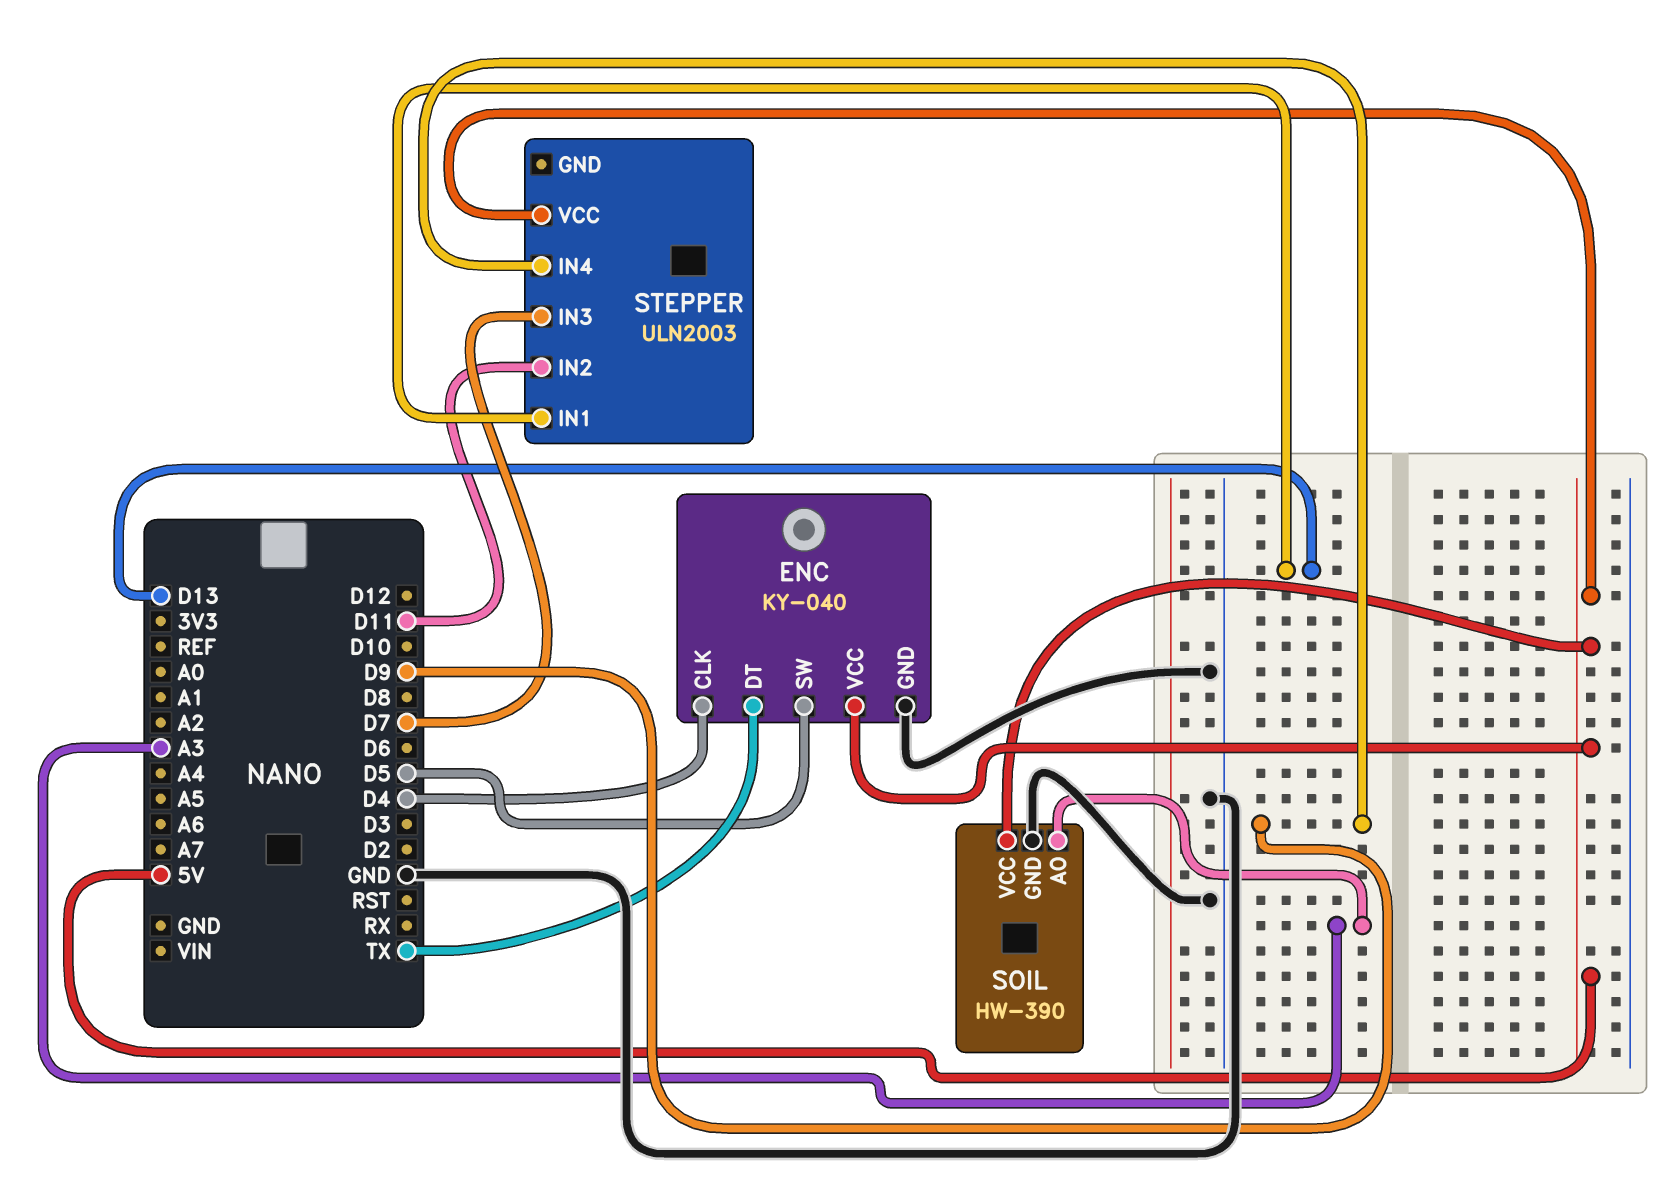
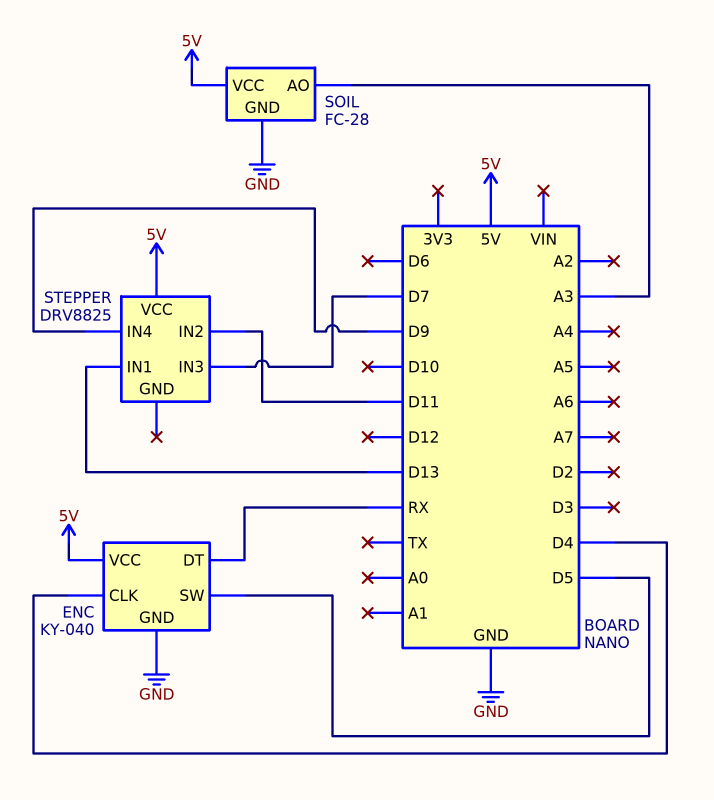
ENC pin DT: TX -> RX
SOIL: HW-390 -> FC-28
STEPPER: ULN2003 -> DRV8825

